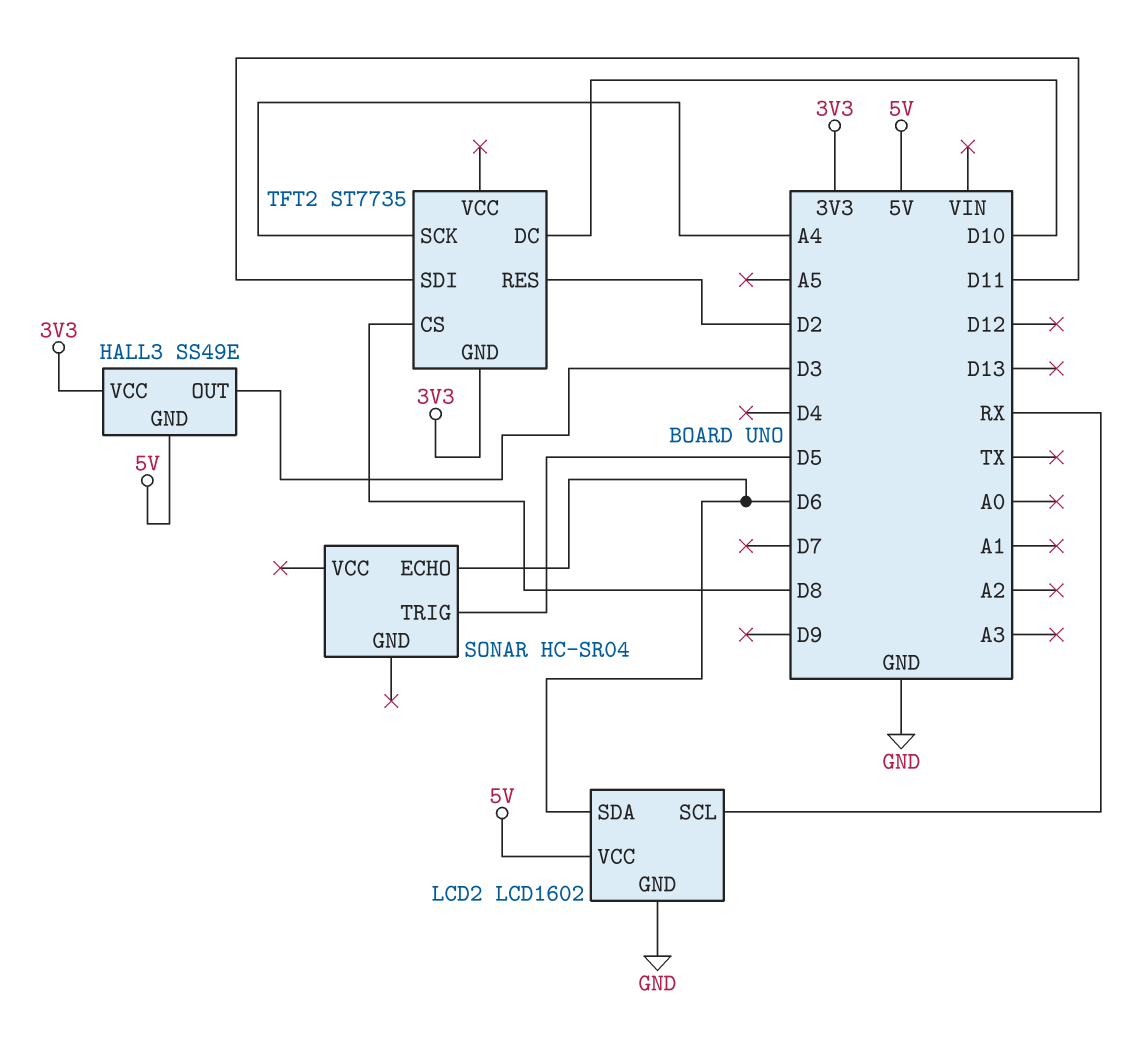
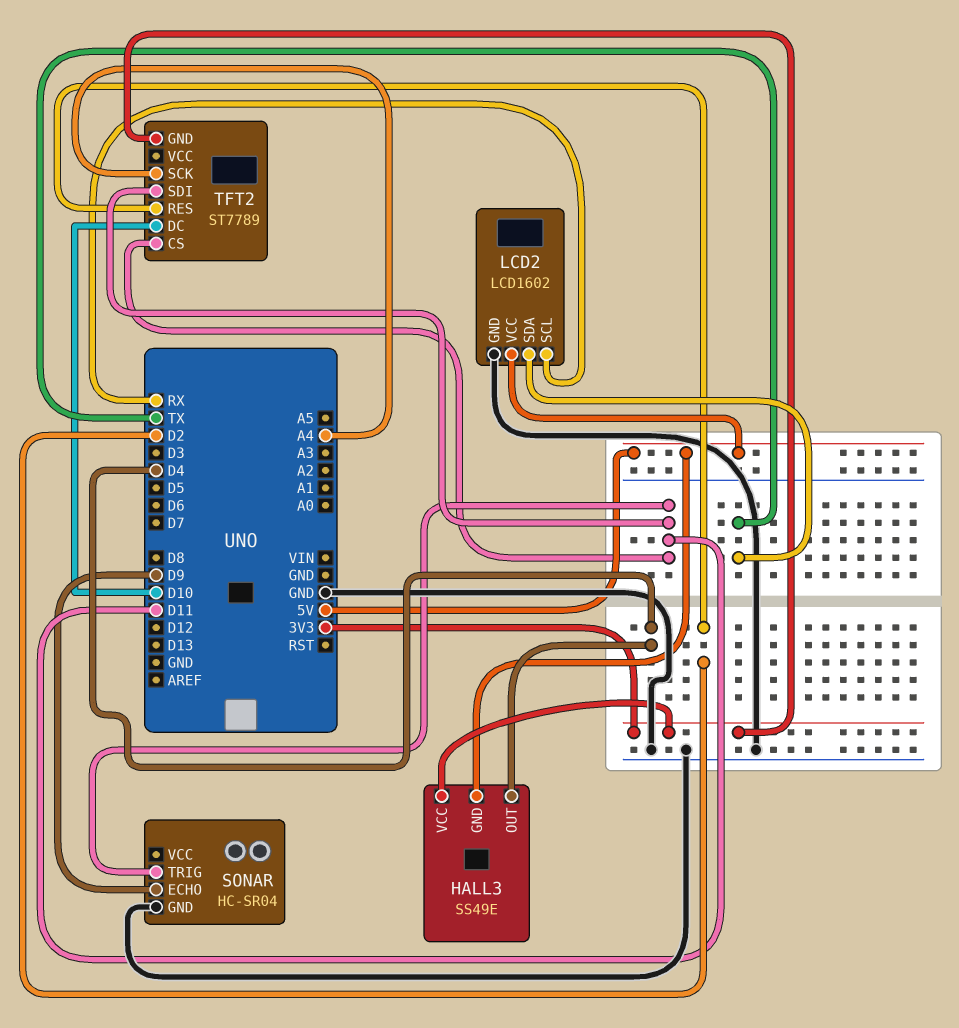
HALL3 pin OUT: D3 -> D4
LCD2 pin SDA: D6 -> TX
SONAR pin ECHO: D6 -> D9
SONAR pin GND: none -> GND
SONAR pin TRIG: D5 -> D11
TFT2: ST7735 -> ST7789
TFT2 pin CS: D8 -> D11

